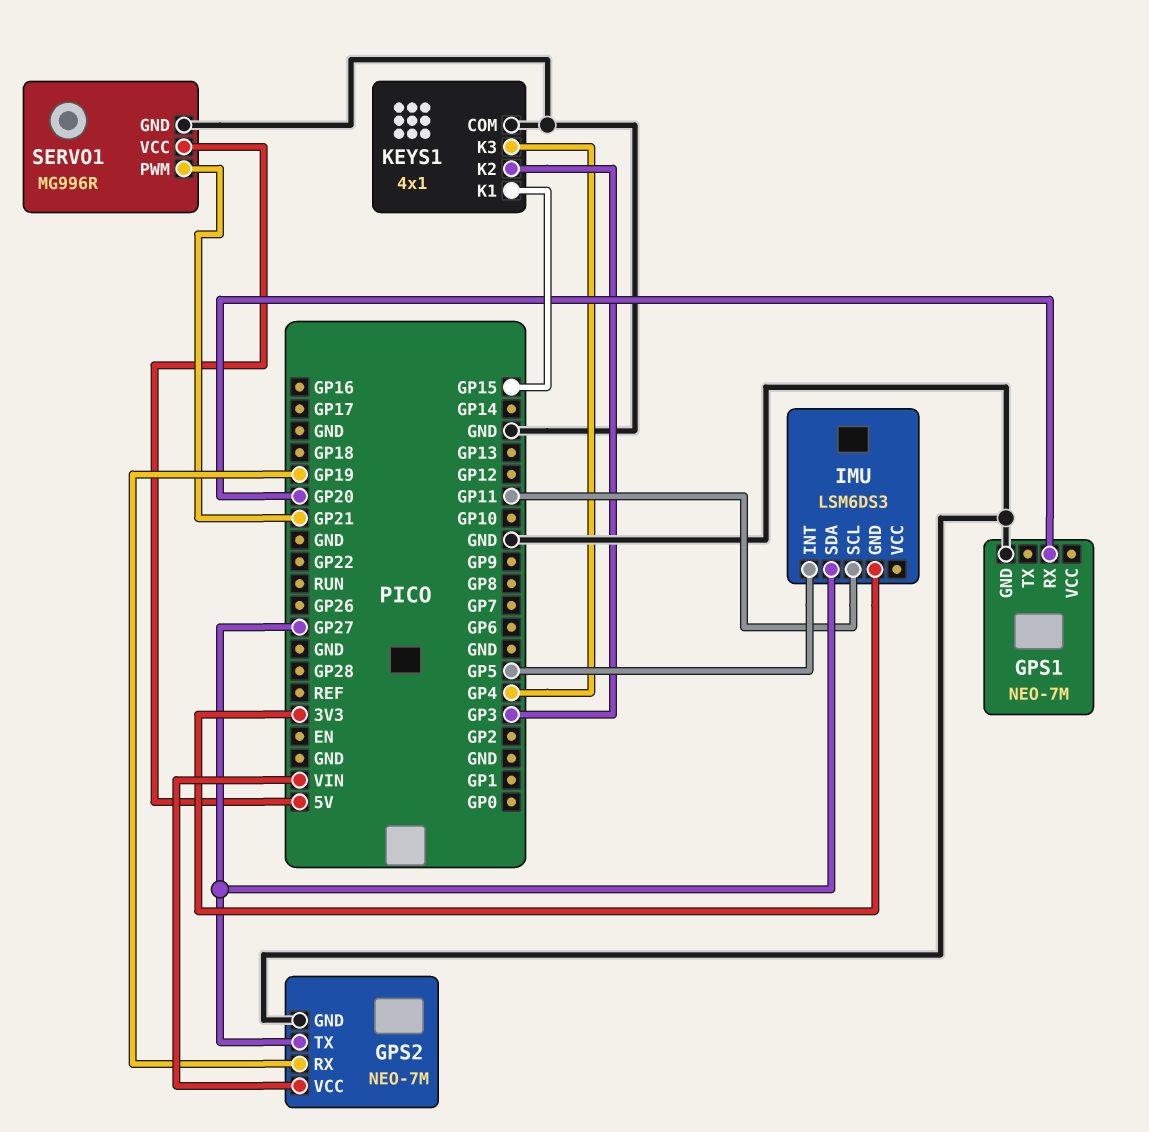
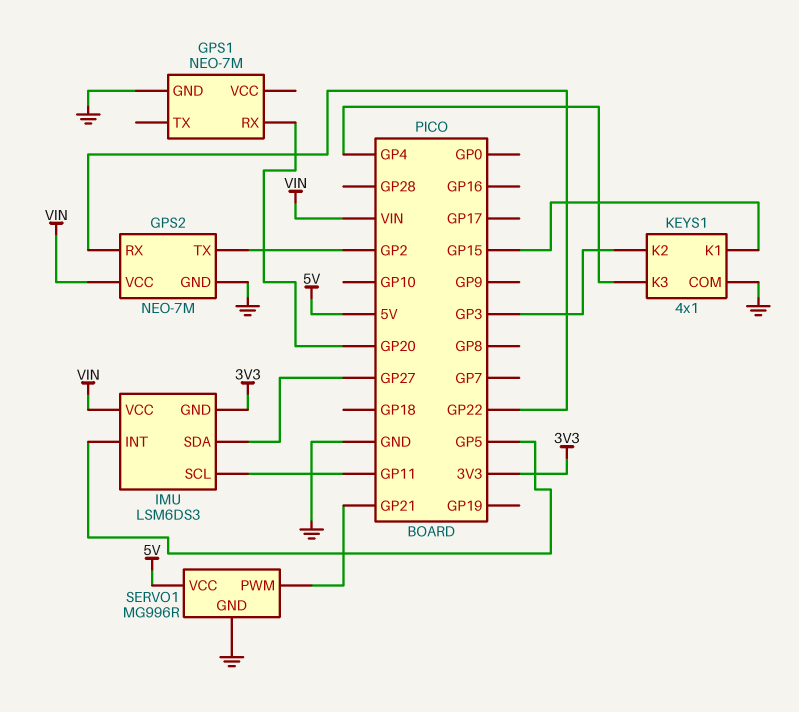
GPS2 pin RX: GP19 -> GP22
GPS2 pin TX: GP27 -> GP2
IMU pin VCC: none -> VIN

